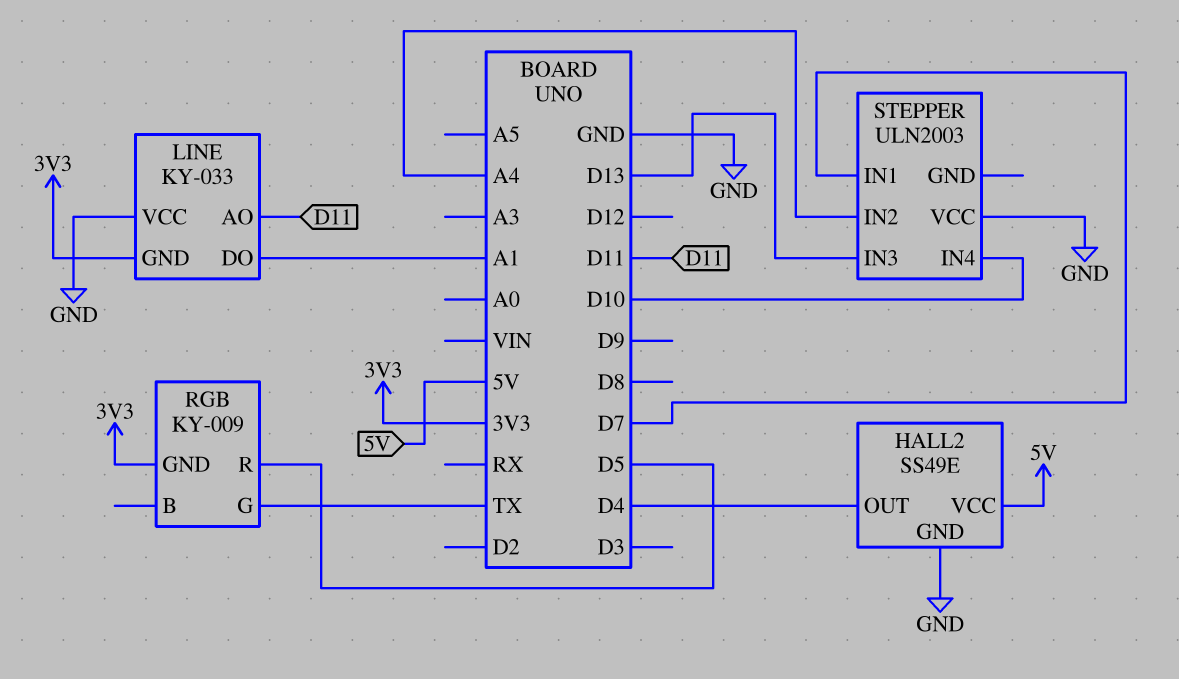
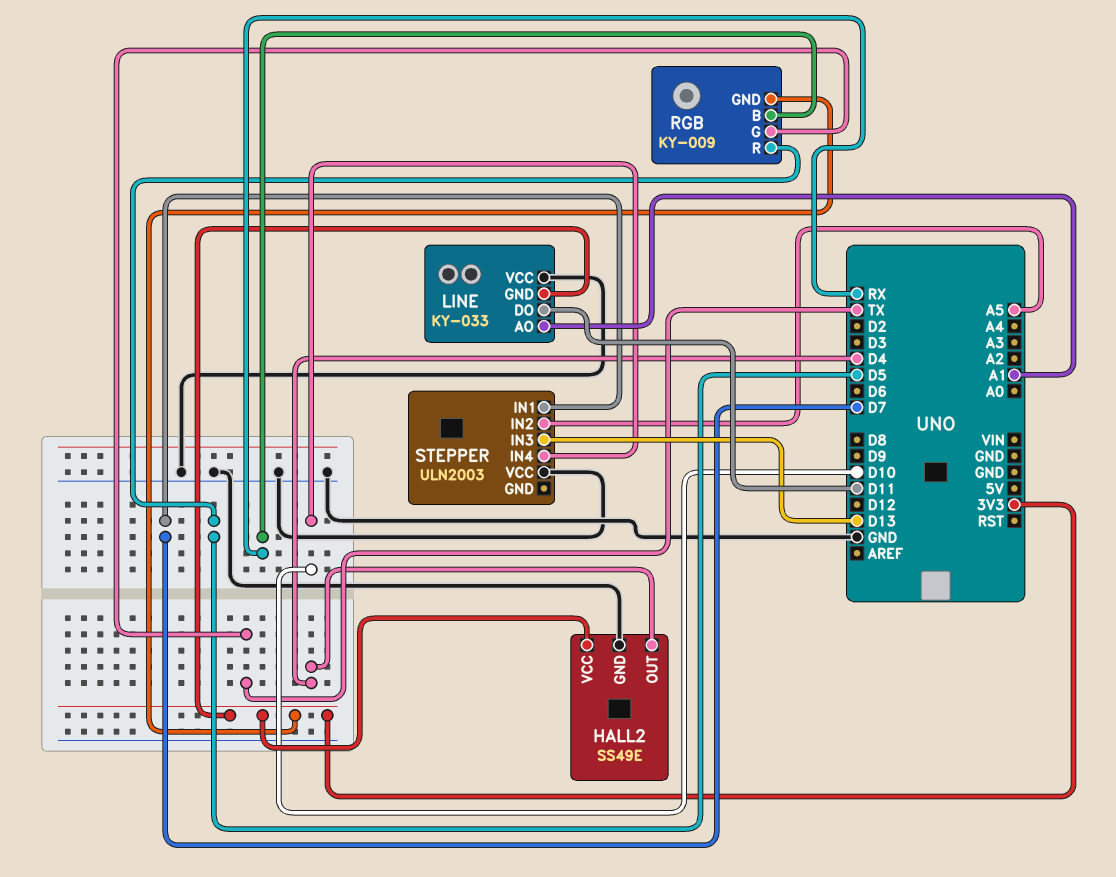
HALL2 pin VCC: 5V -> 3V3
LINE pin AO: D11 -> A1
LINE pin DO: A1 -> D11
RGB pin B: none -> RX
STEPPER pin IN2: A4 -> A5

